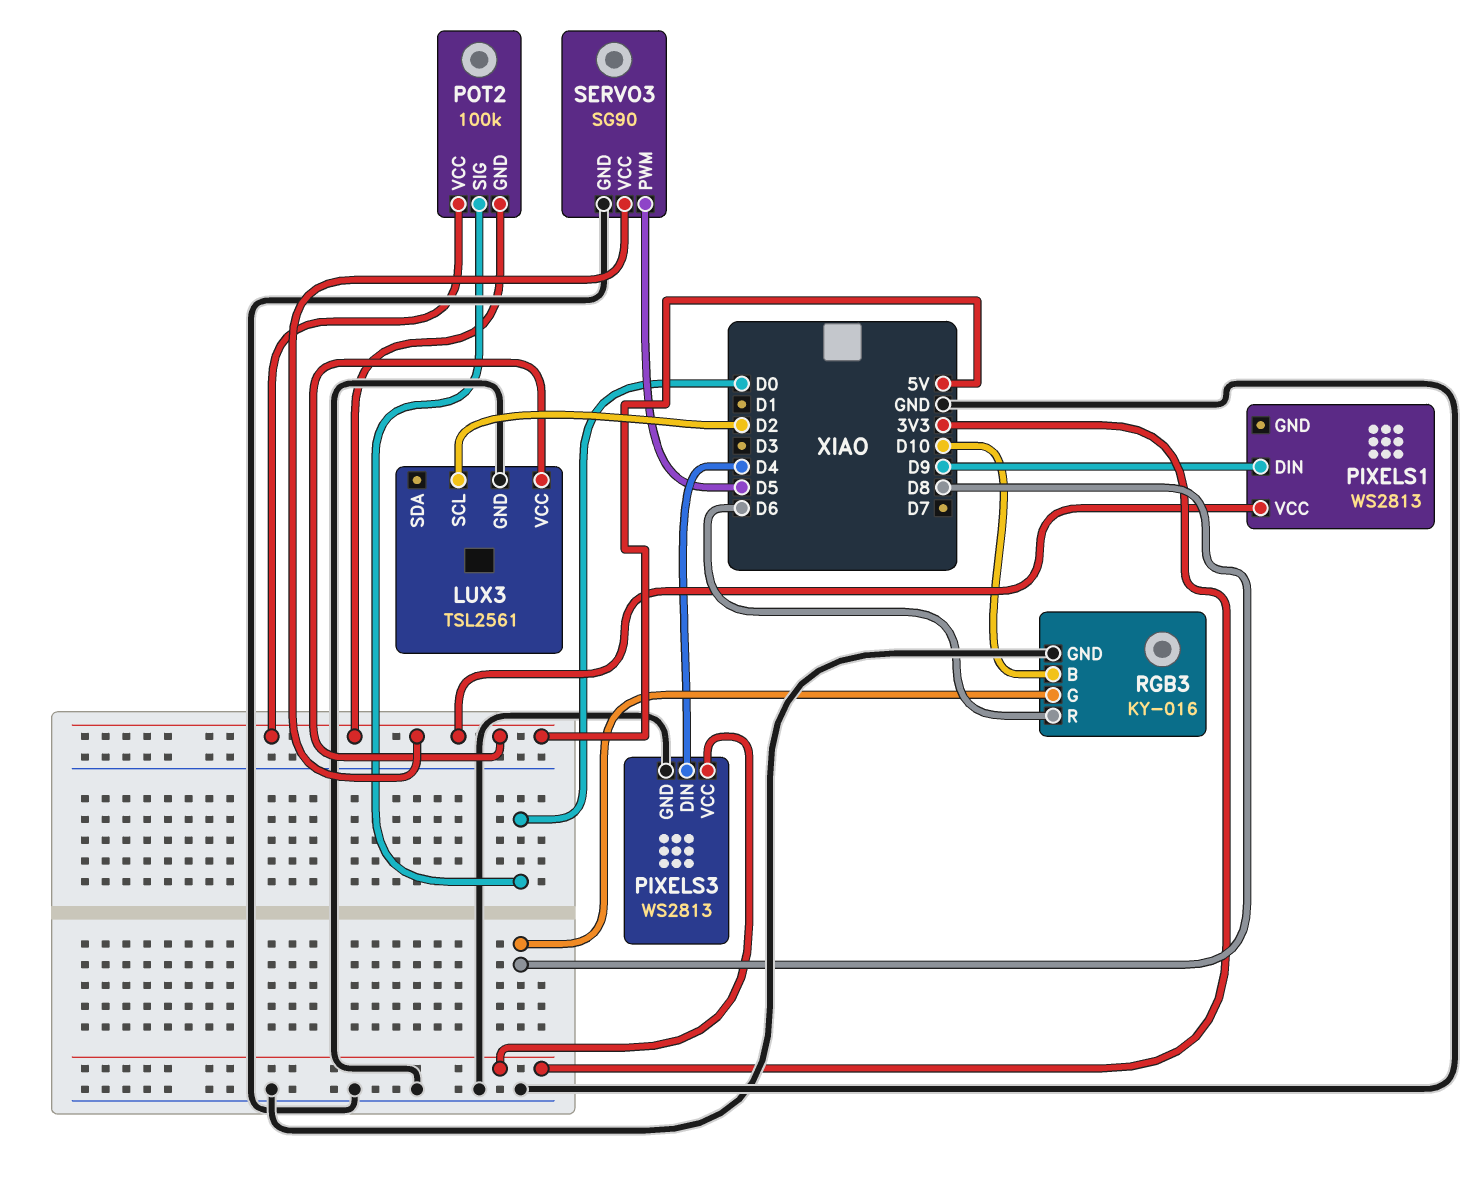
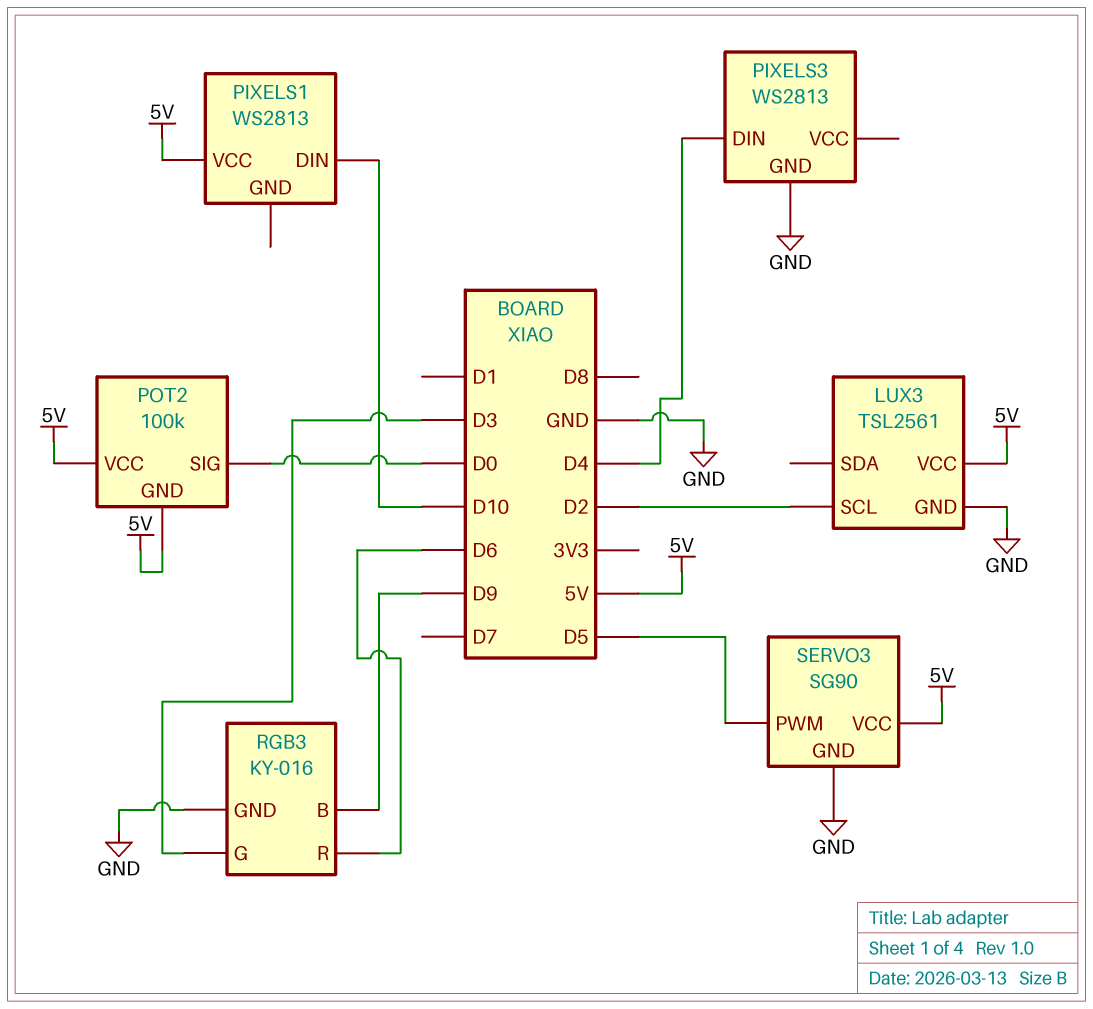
PIXELS1 pin DIN: D9 -> D10
PIXELS3 pin VCC: 3V3 -> none
RGB3 pin B: D10 -> D9
RGB3 pin G: D8 -> D3

